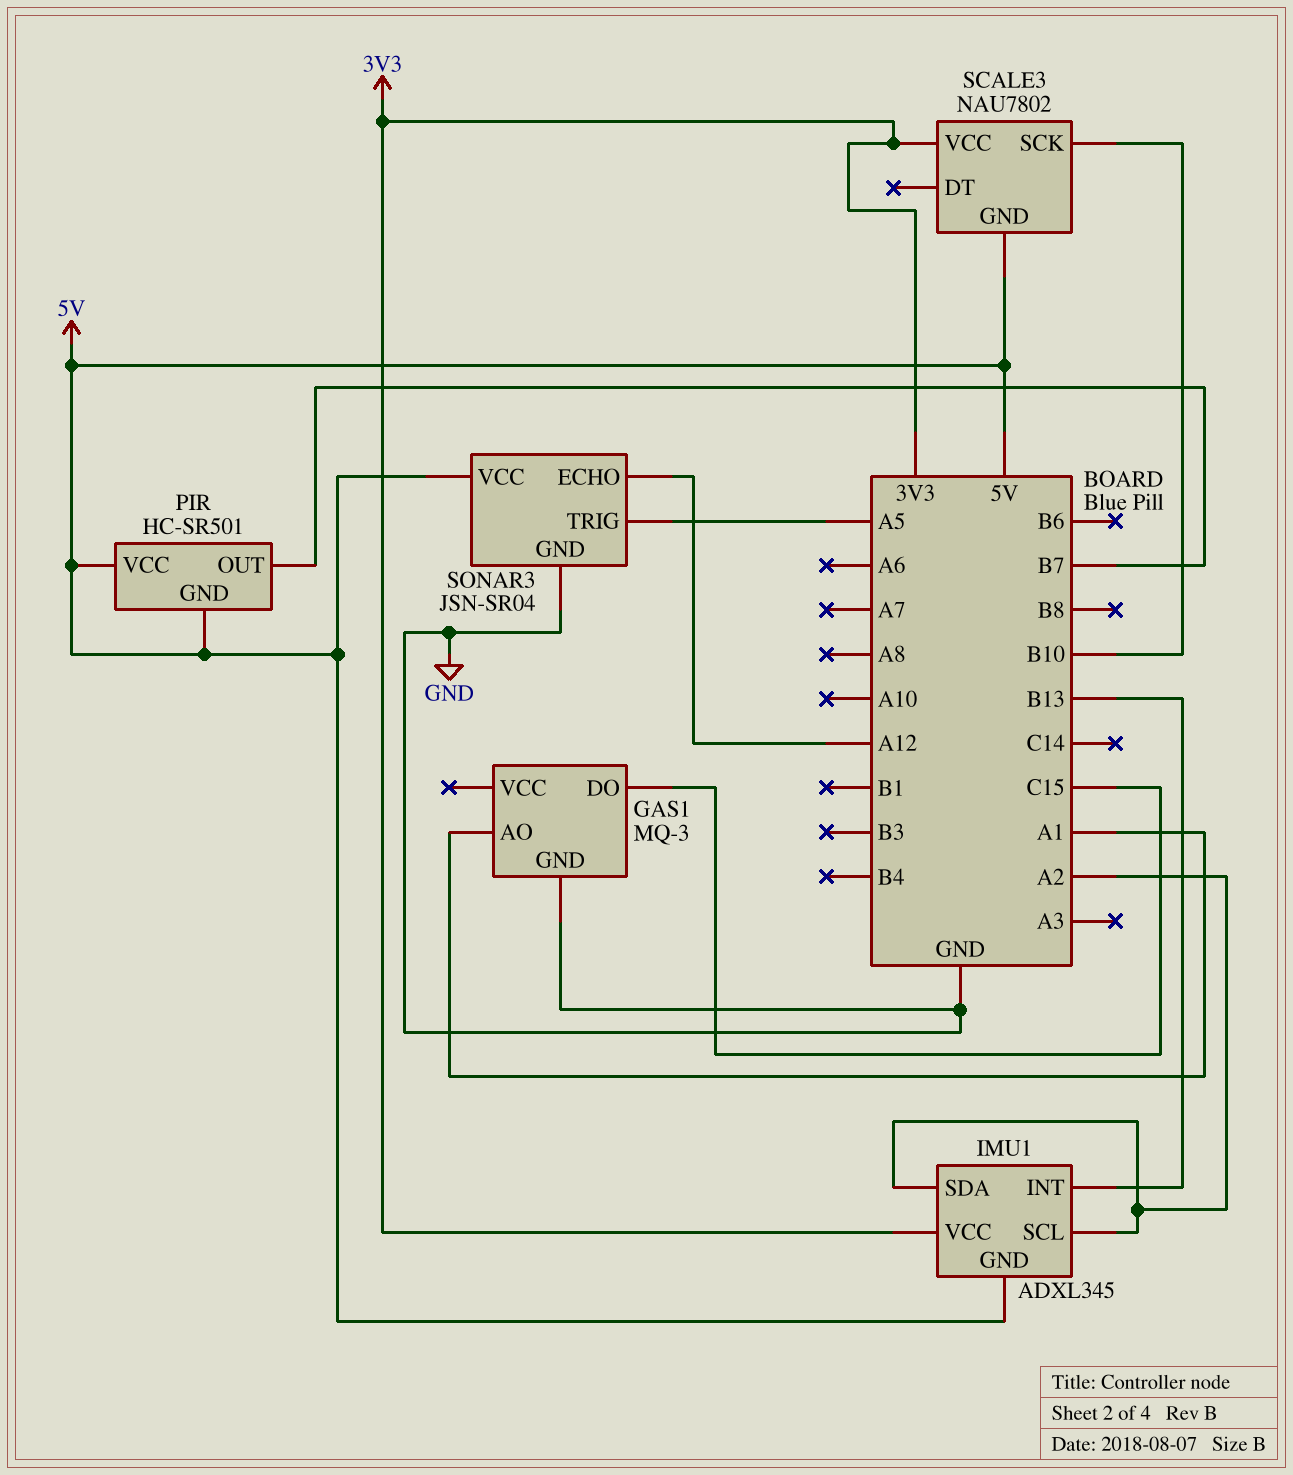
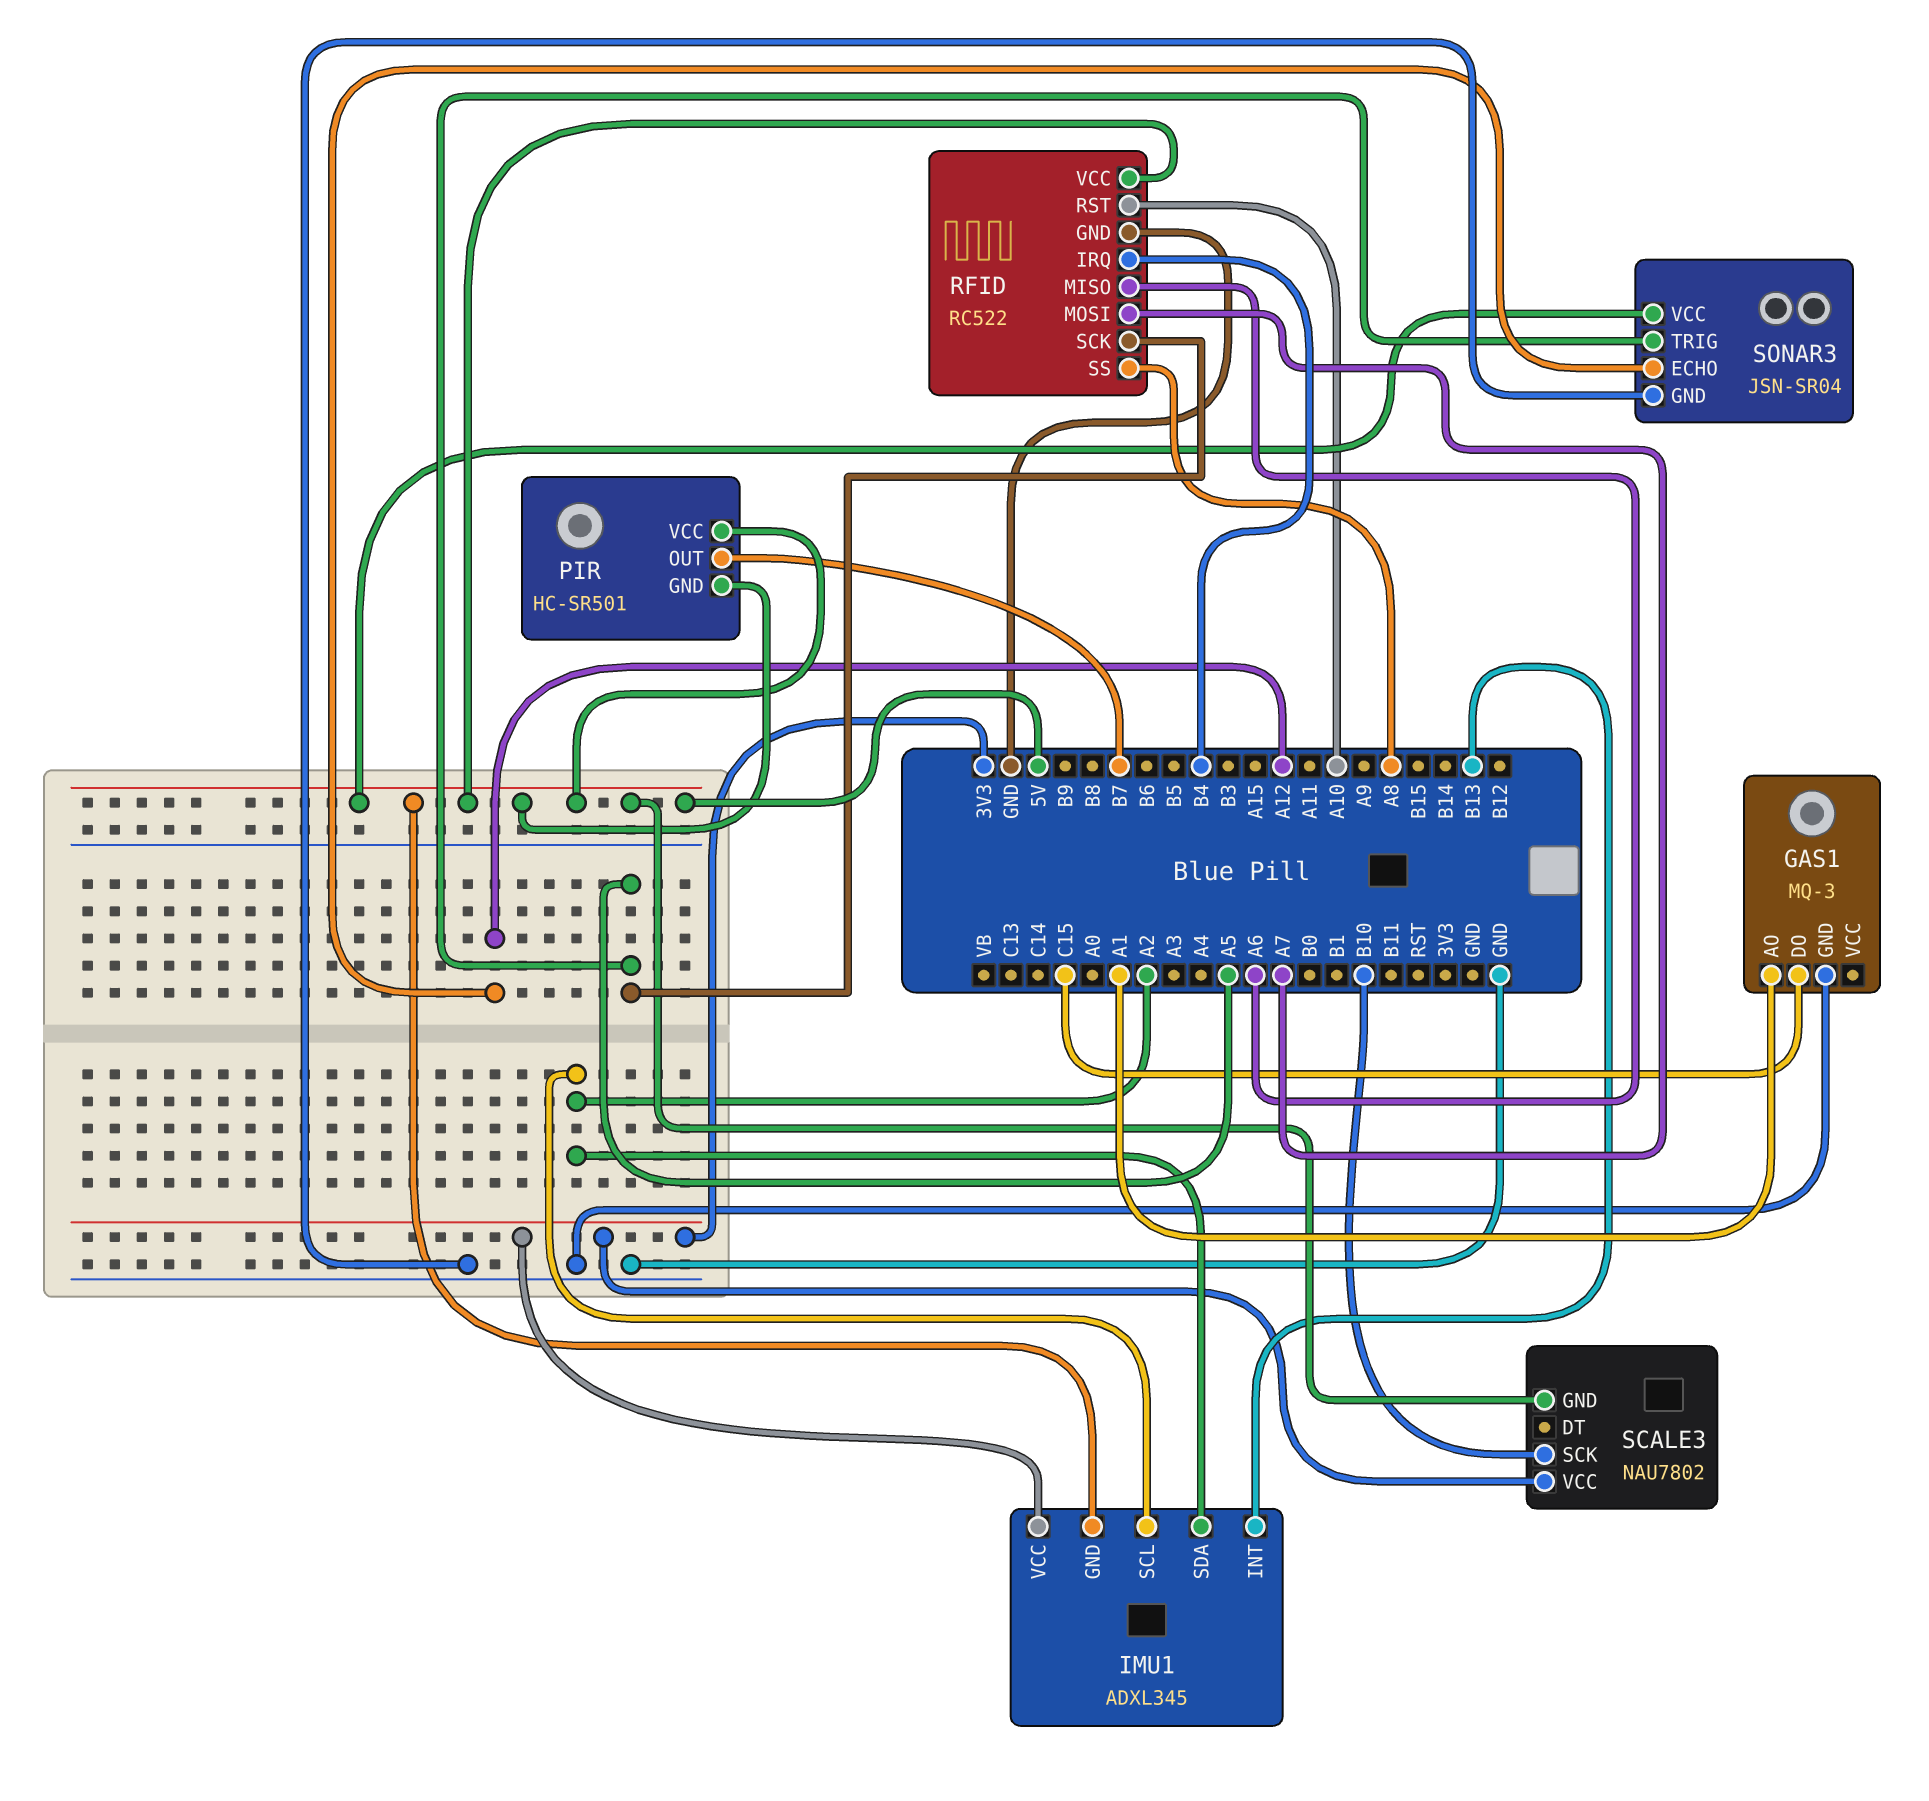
RFID: none -> RC522
RFID pin GND: none -> GND
RFID pin IRQ: none -> B4
RFID pin MISO: none -> A6
RFID pin MOSI: none -> A7
RFID pin RST: none -> A10
RFID pin SCK: none -> A5
RFID pin SS: none -> A8
RFID pin VCC: none -> 5V

